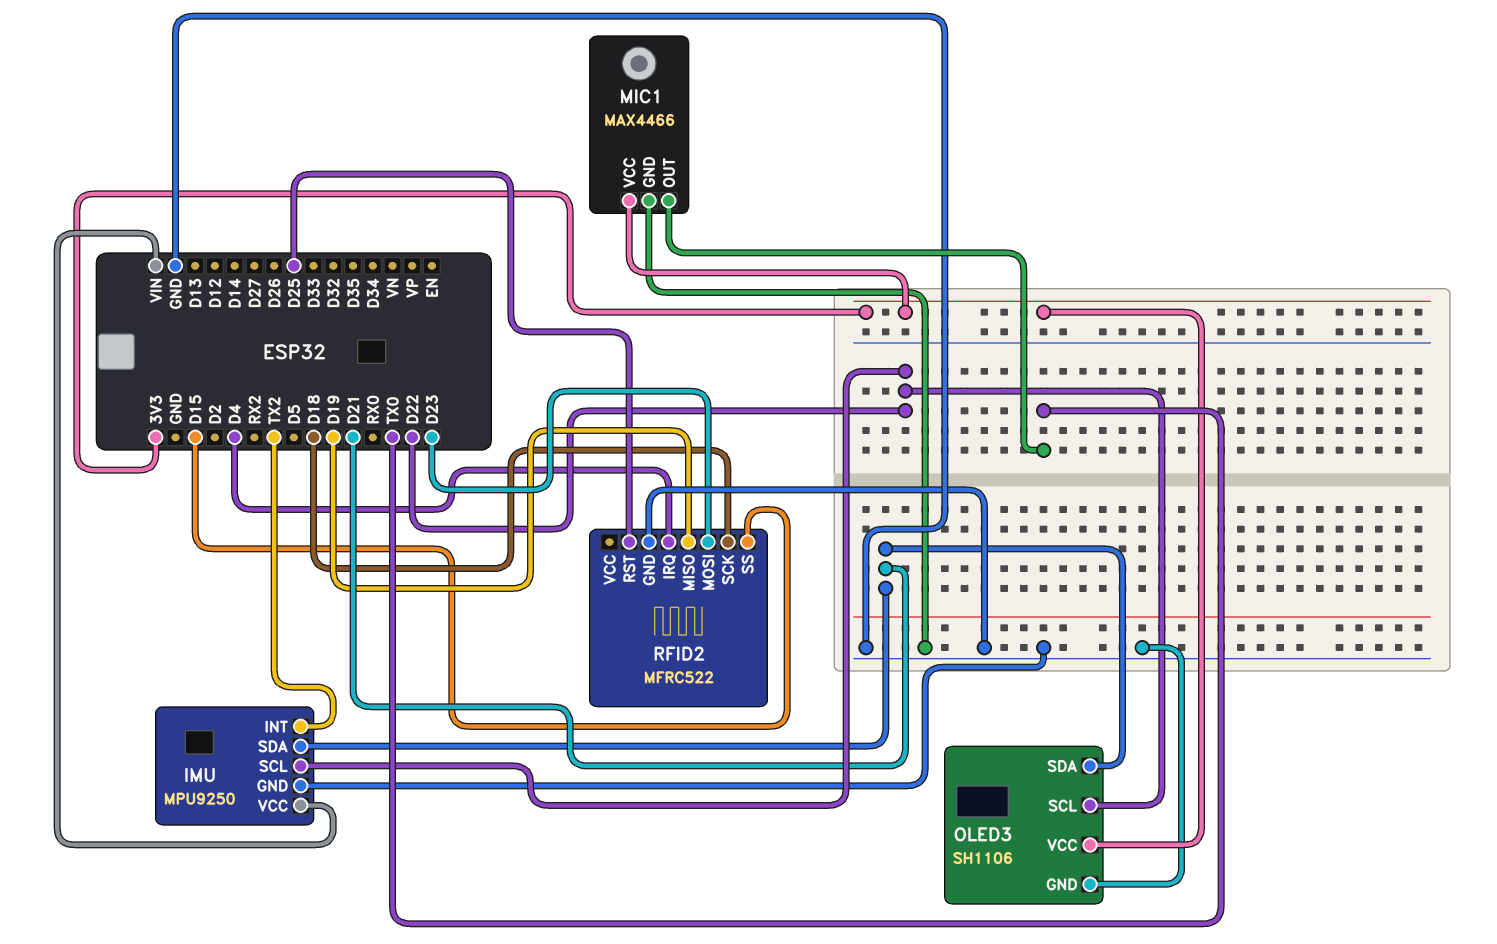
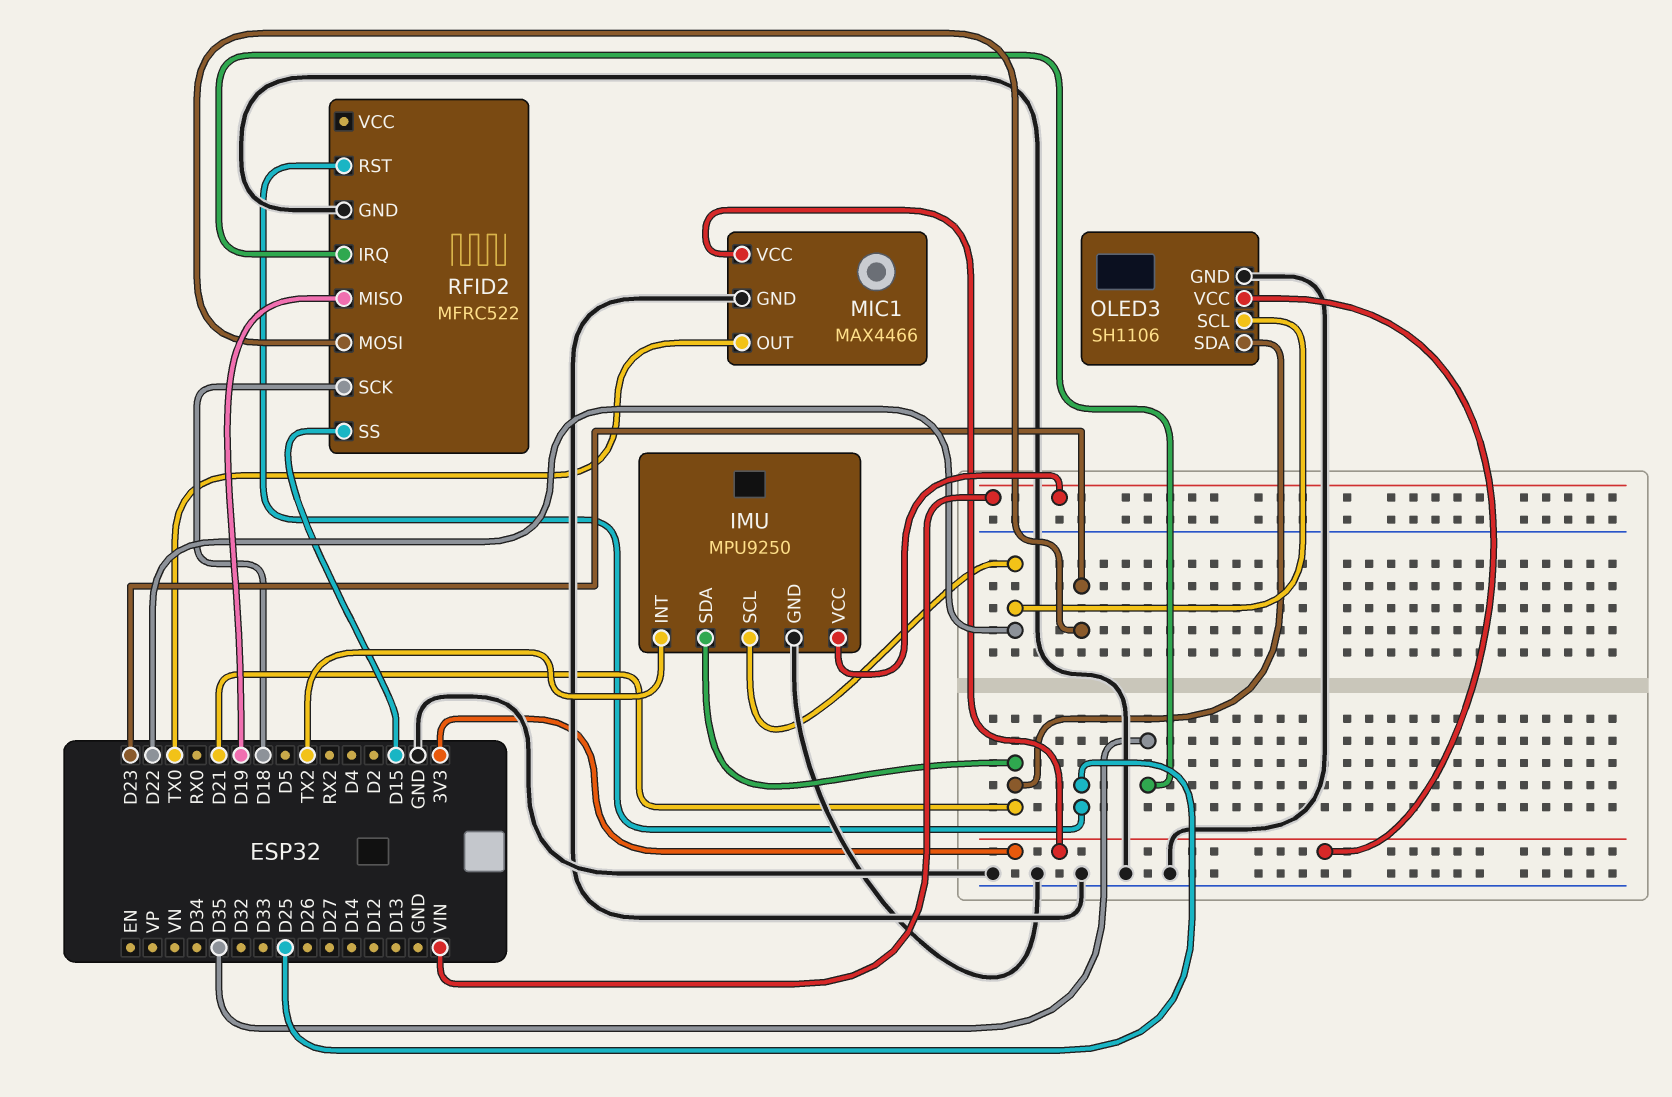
RFID2 pin IRQ: D4 -> D35

